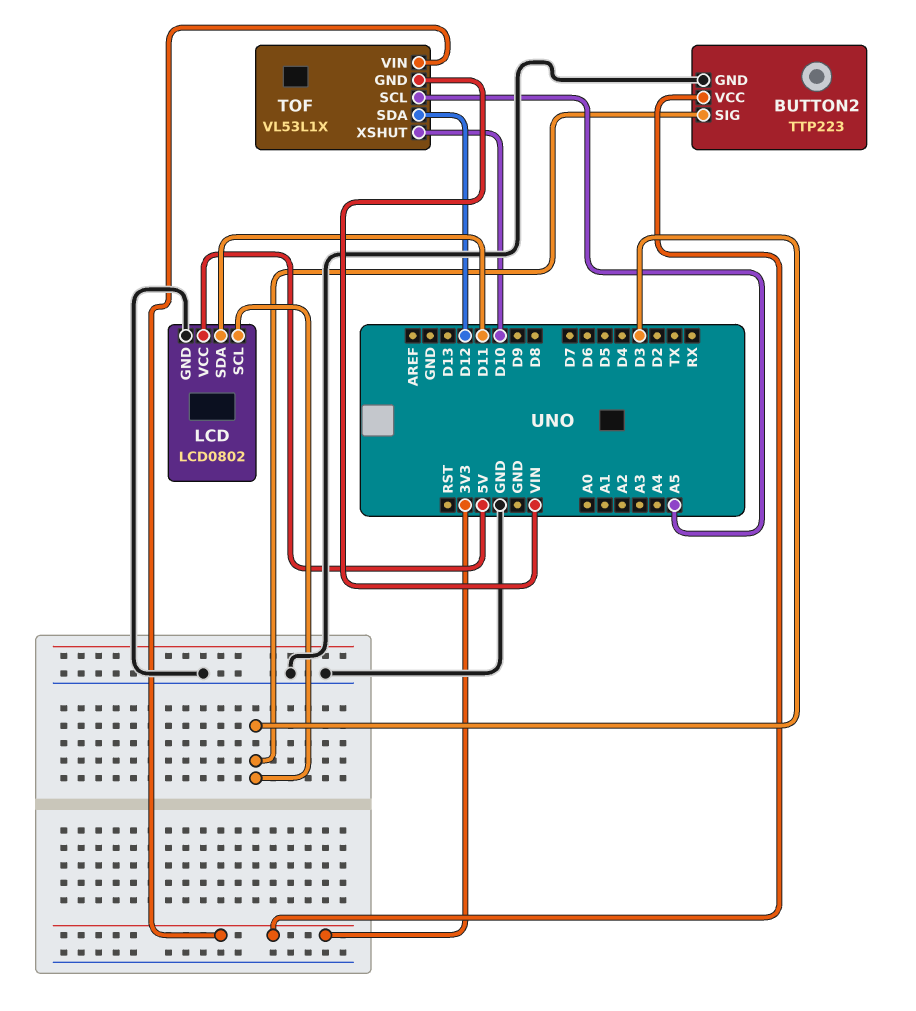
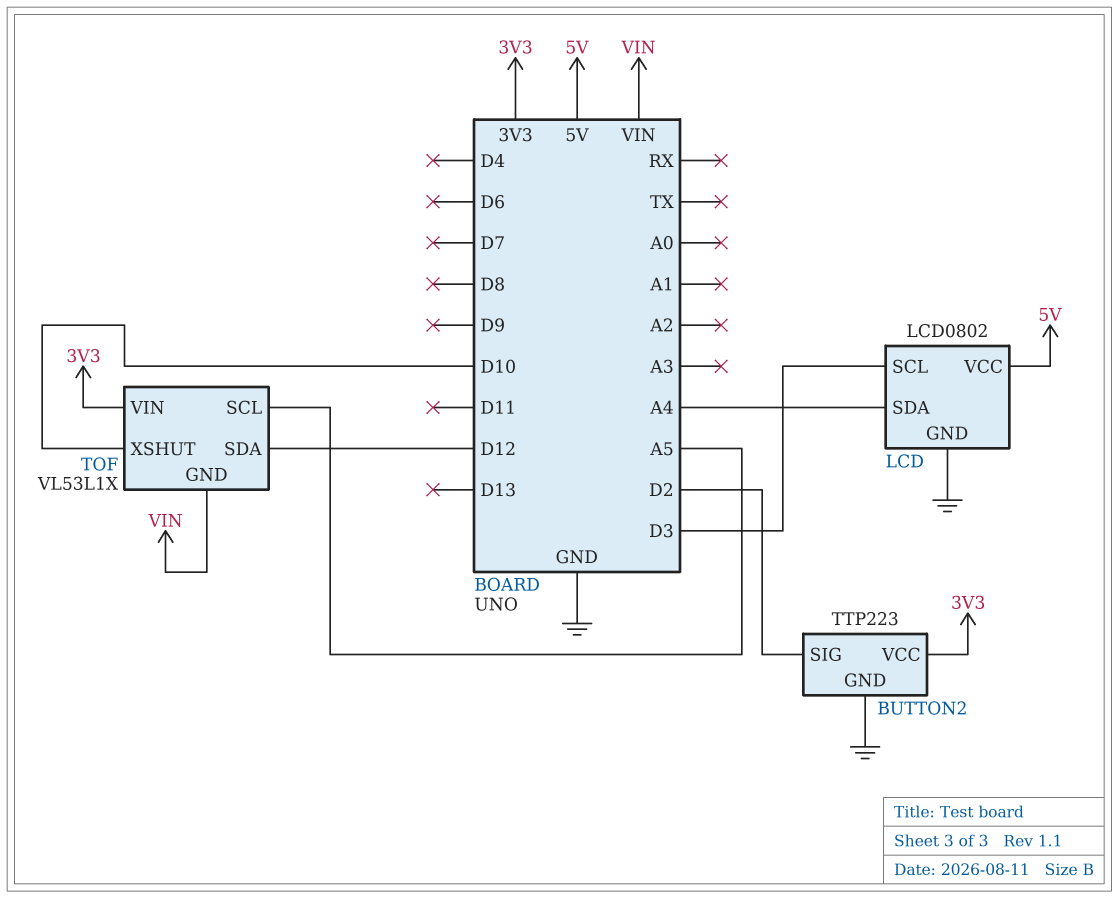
BUTTON2 pin SIG: D3 -> D2
LCD pin SDA: D11 -> A4

